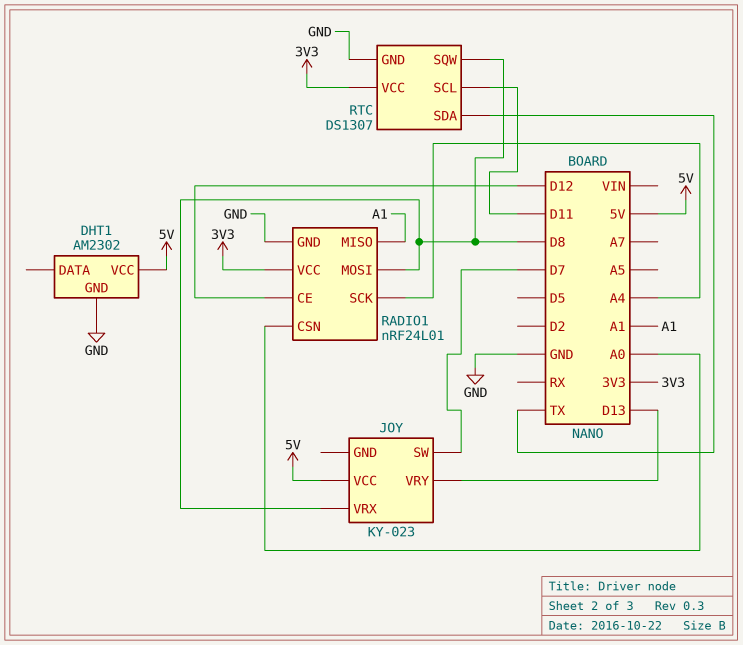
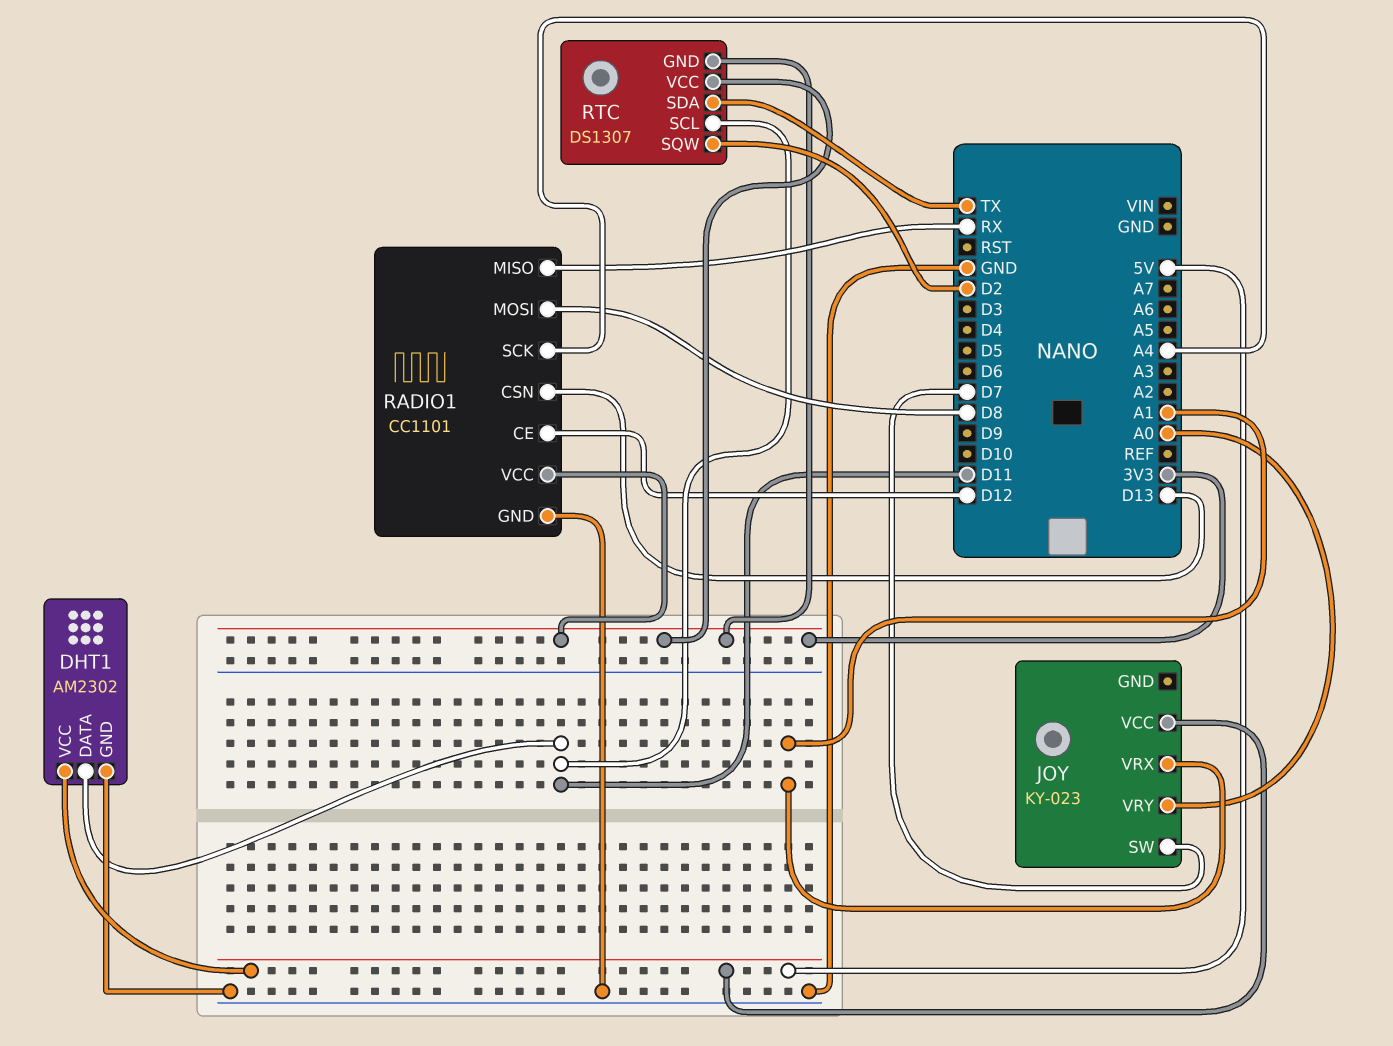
DHT1 pin DATA: none -> D11
JOY pin VRX: D8 -> A1
JOY pin VRY: D13 -> A0
RADIO1: nRF24L01 -> CC1101
RADIO1 pin CSN: A0 -> D13
RADIO1 pin MISO: A1 -> RX
RTC pin GND: GND -> 3V3
RTC pin SQW: D8 -> D2

